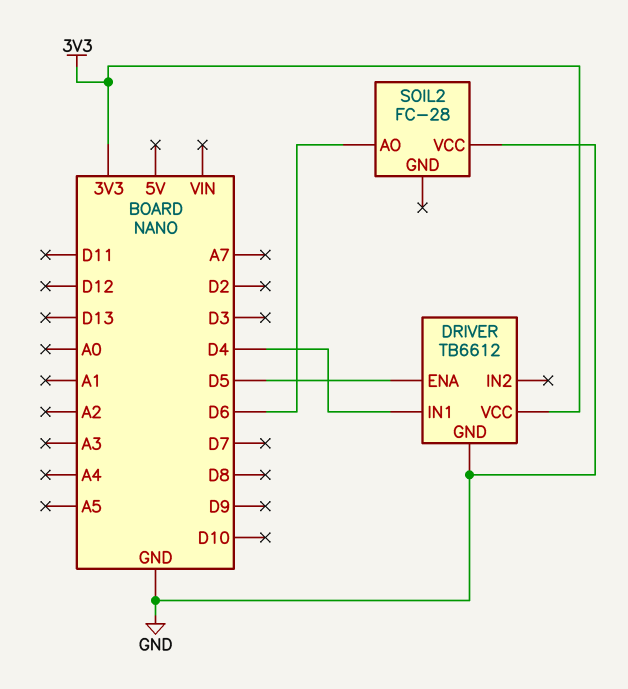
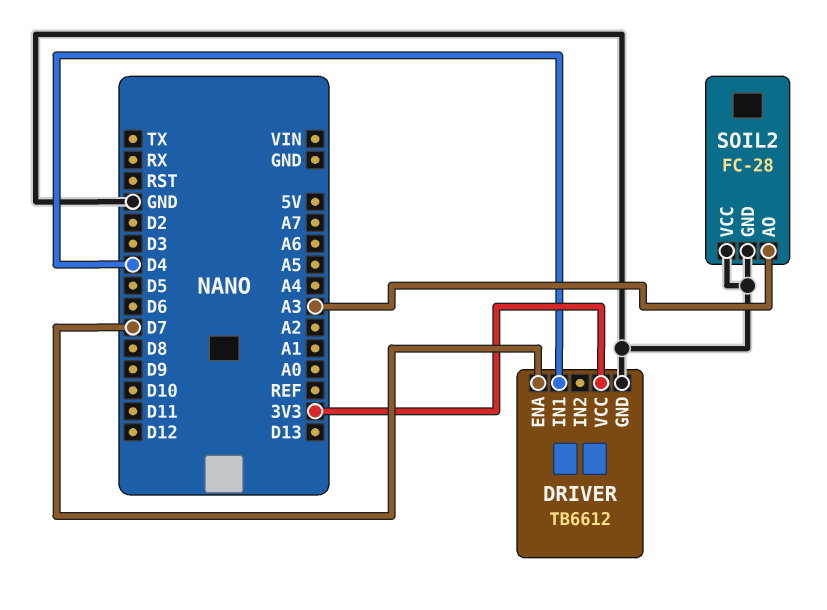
DRIVER pin ENA: D5 -> D7
SOIL2 pin AO: D6 -> A3
SOIL2 pin GND: none -> GND

